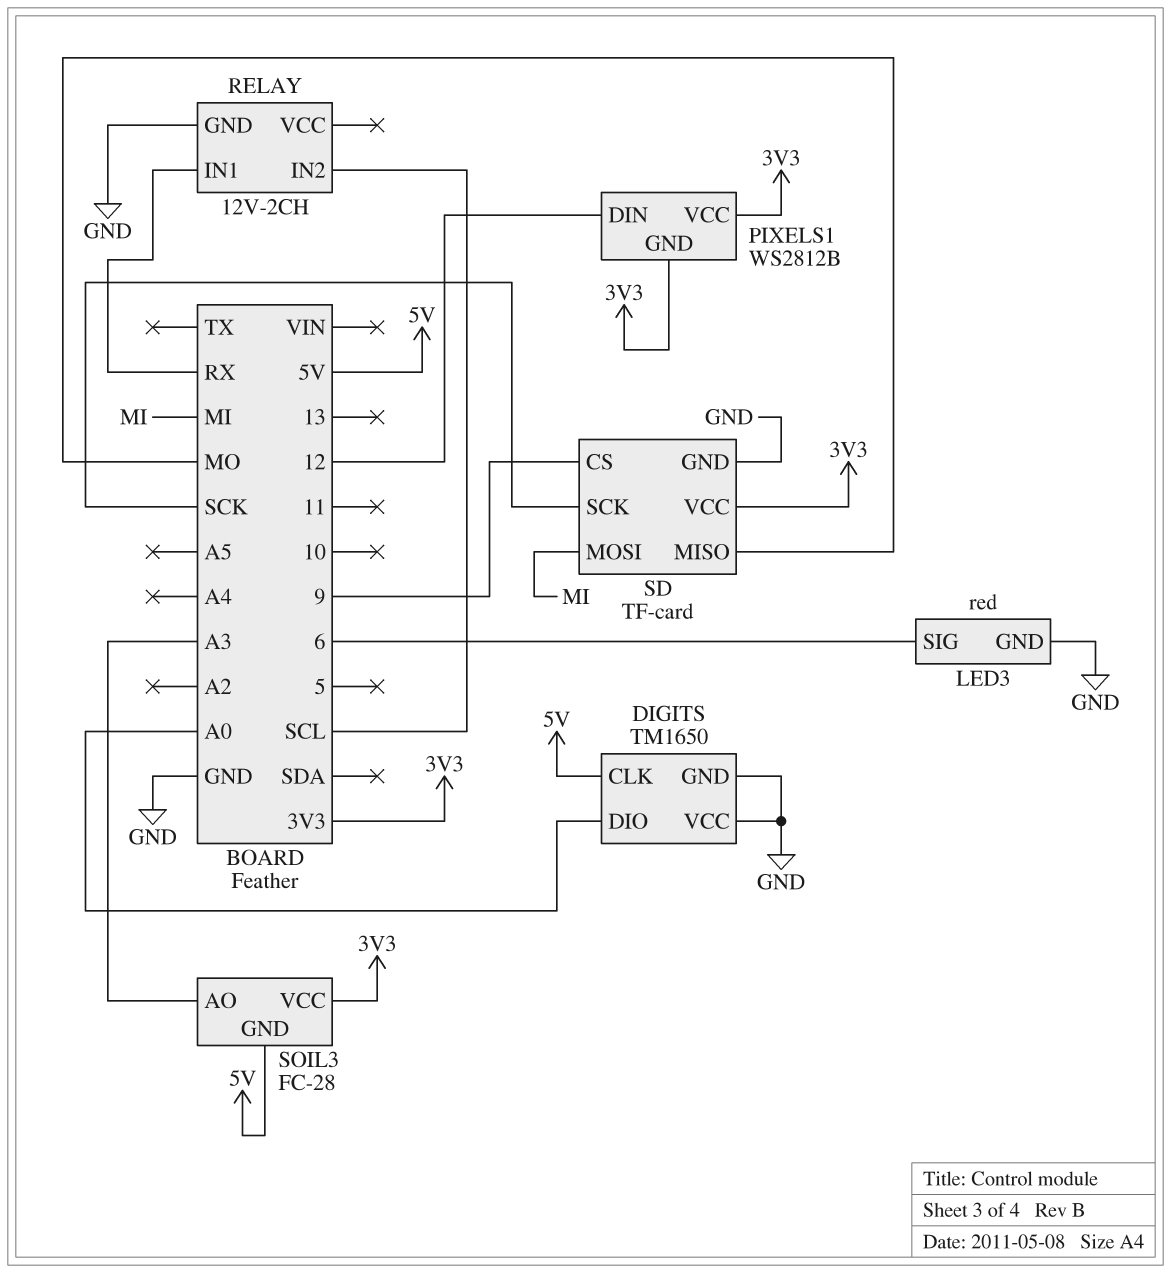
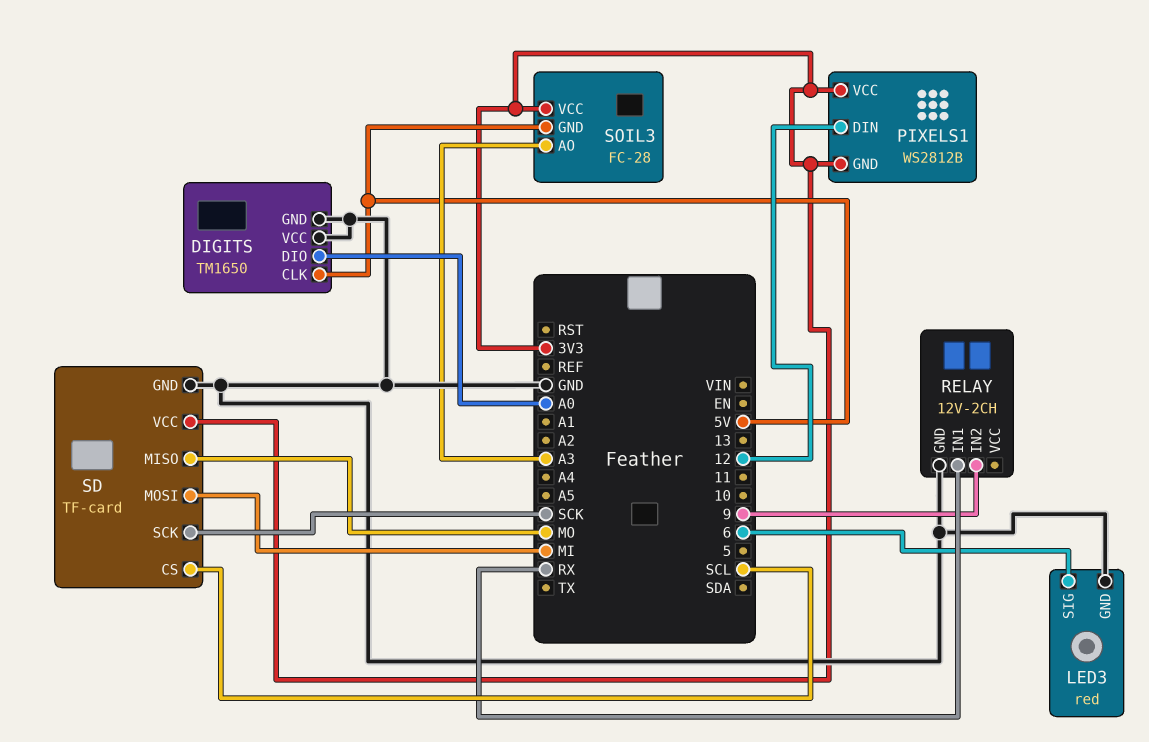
RELAY pin IN2: SCL -> 9
SD pin CS: 9 -> SCL

